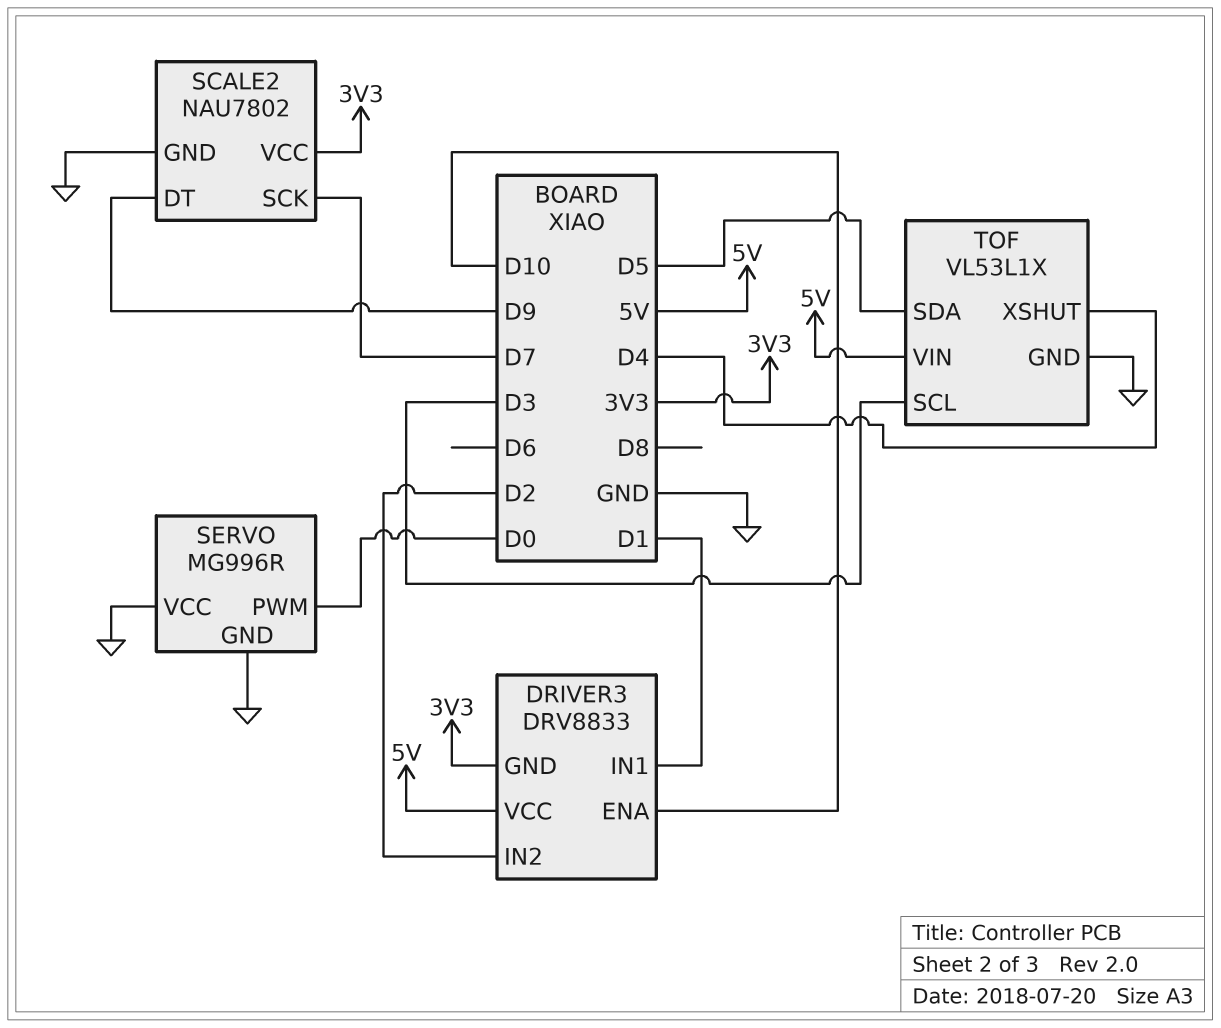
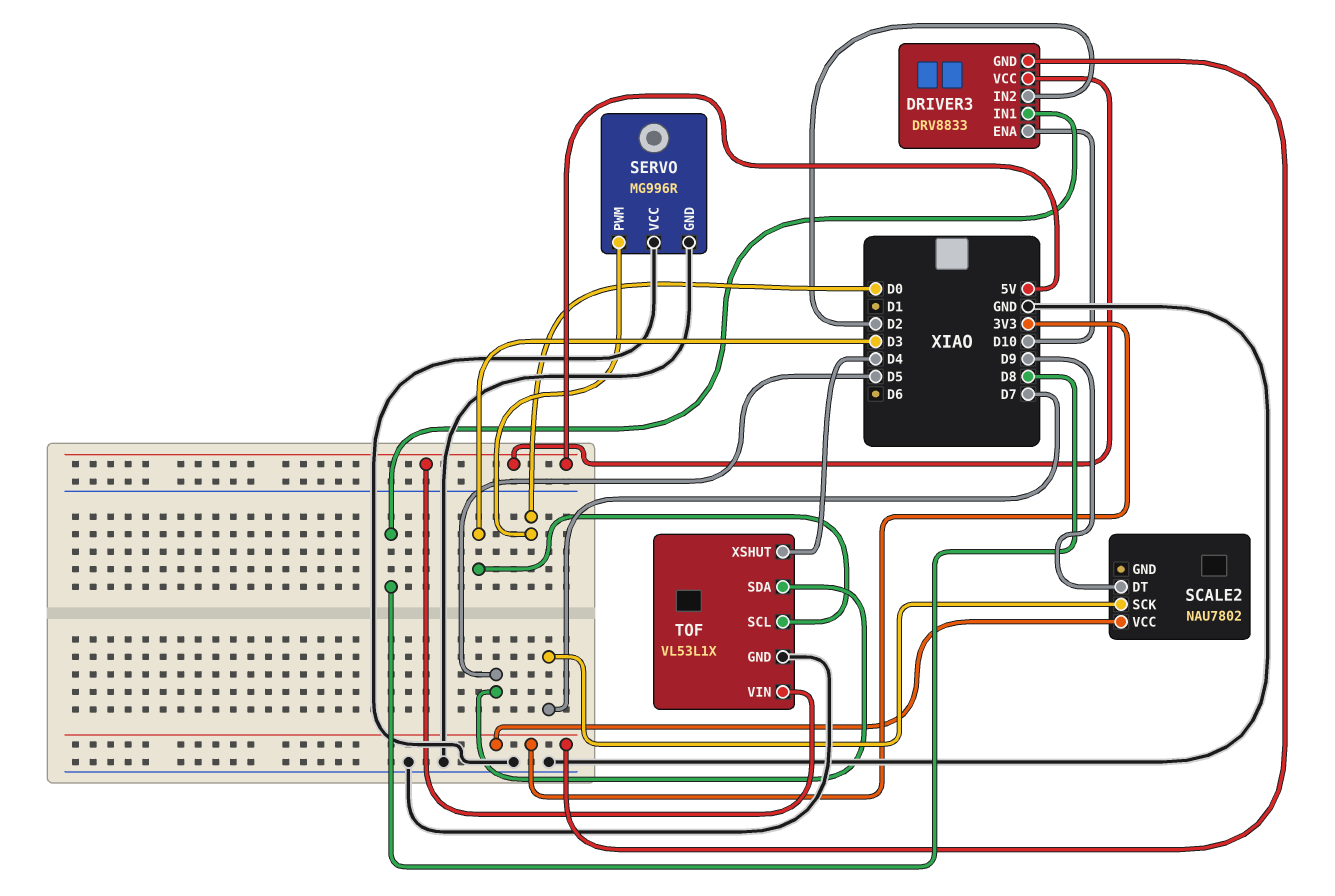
DRIVER3 pin IN1: D1 -> D8
SCALE2 pin GND: GND -> none

